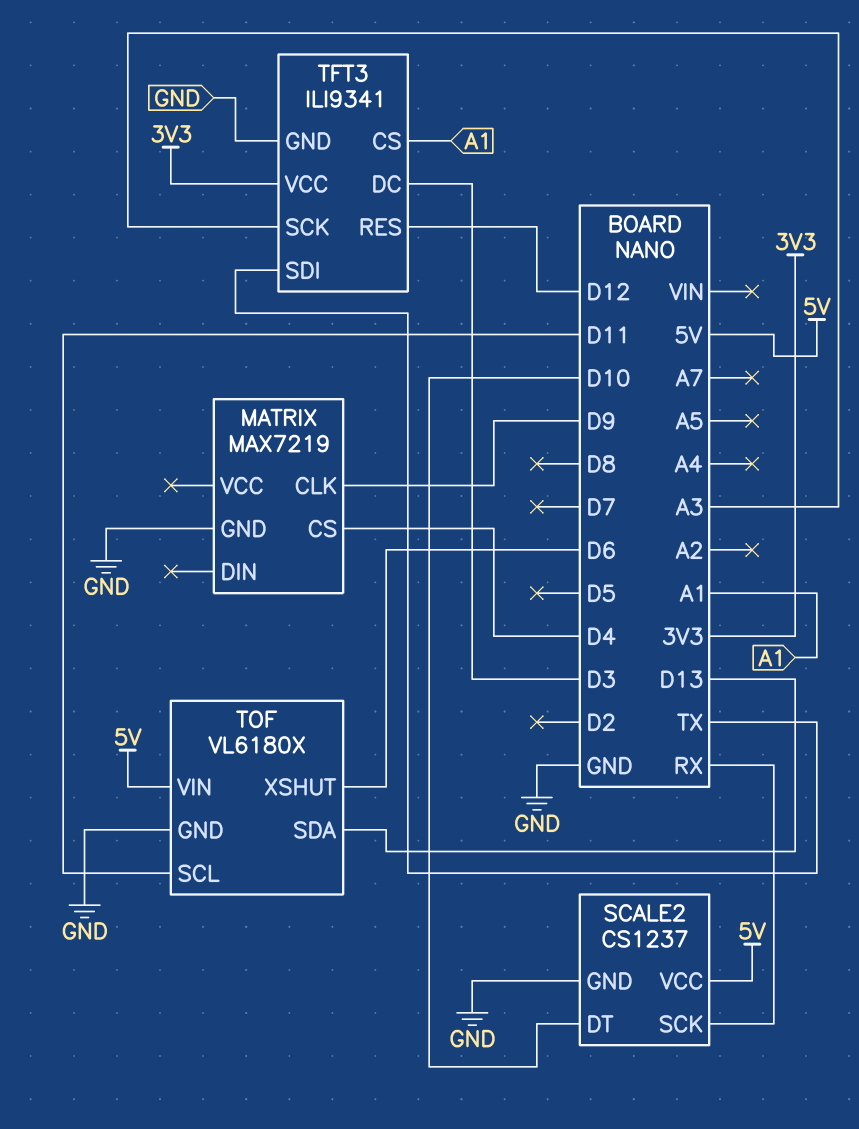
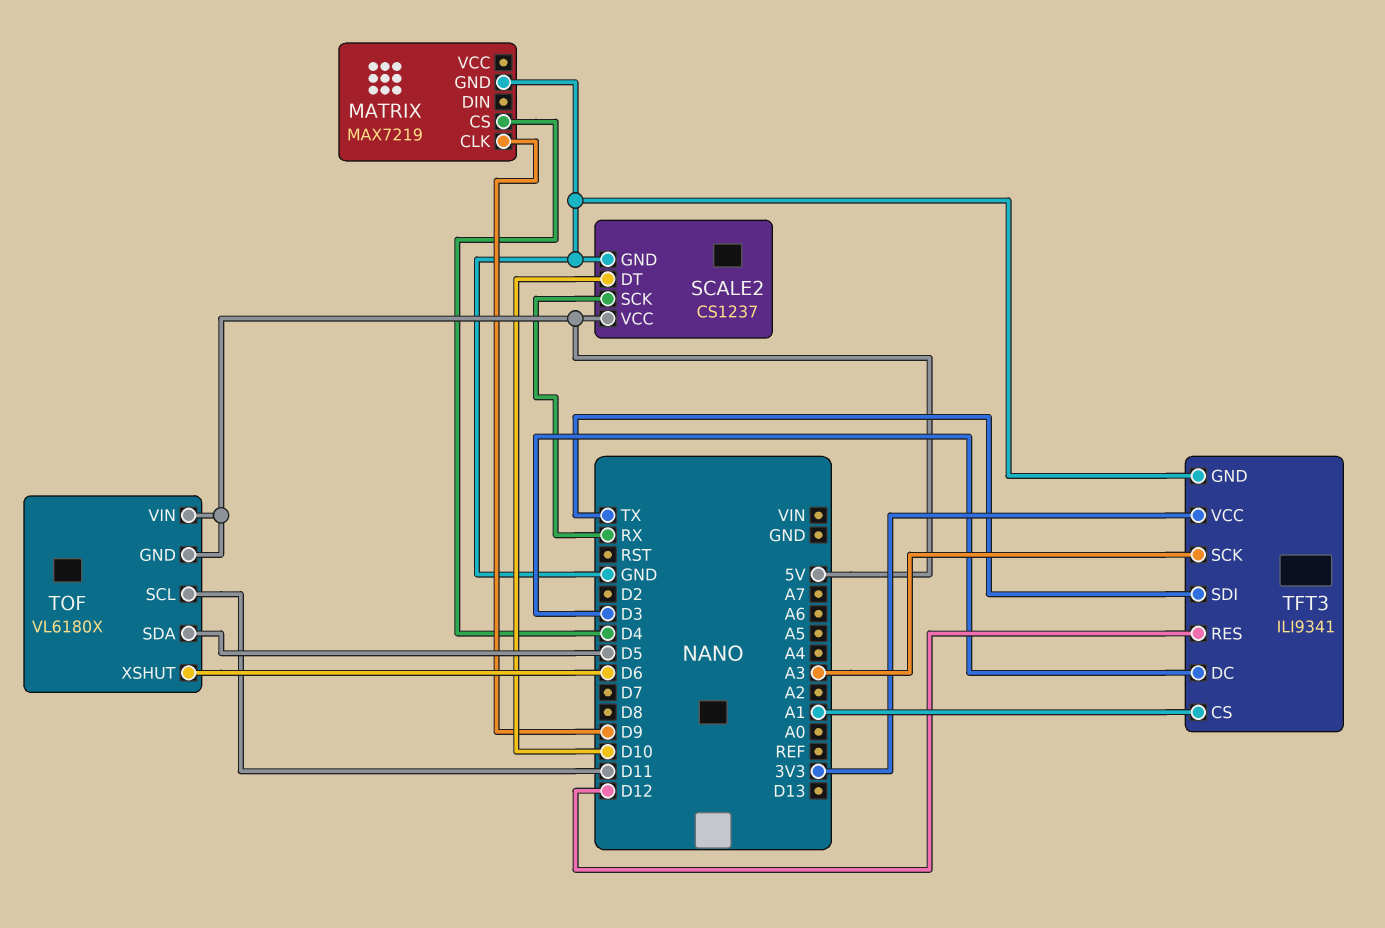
TOF pin GND: GND -> 5V
TOF pin SDA: D13 -> D5

